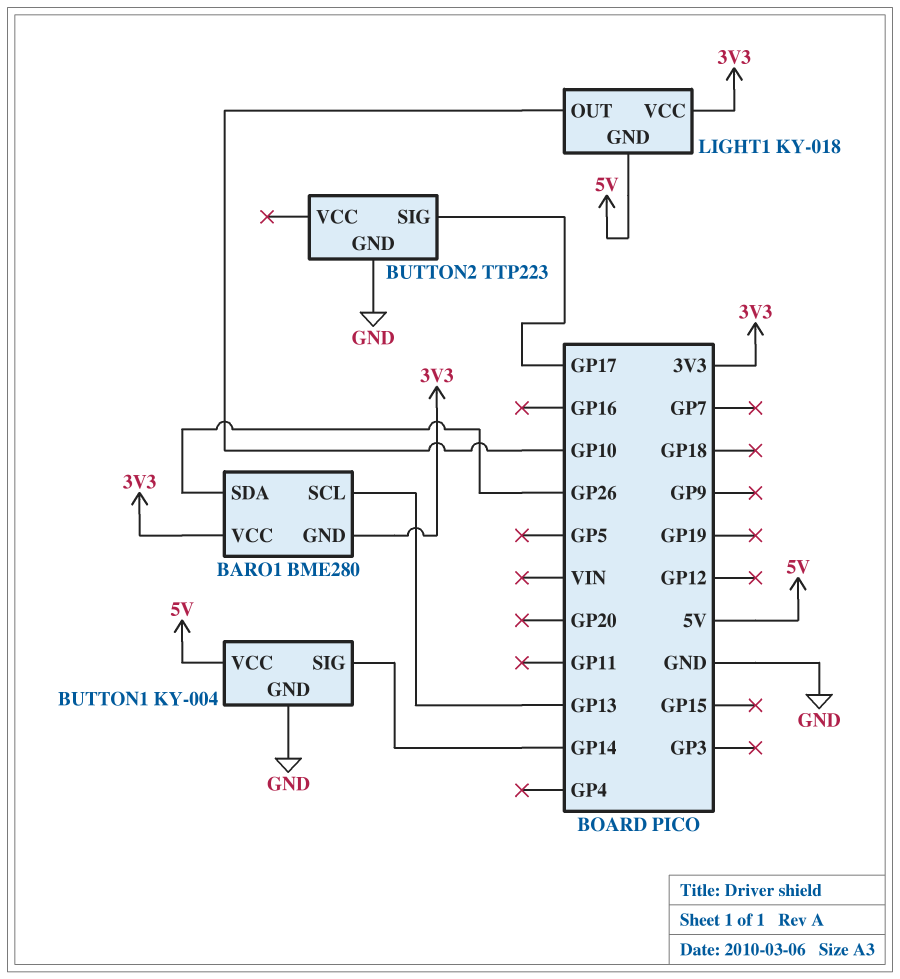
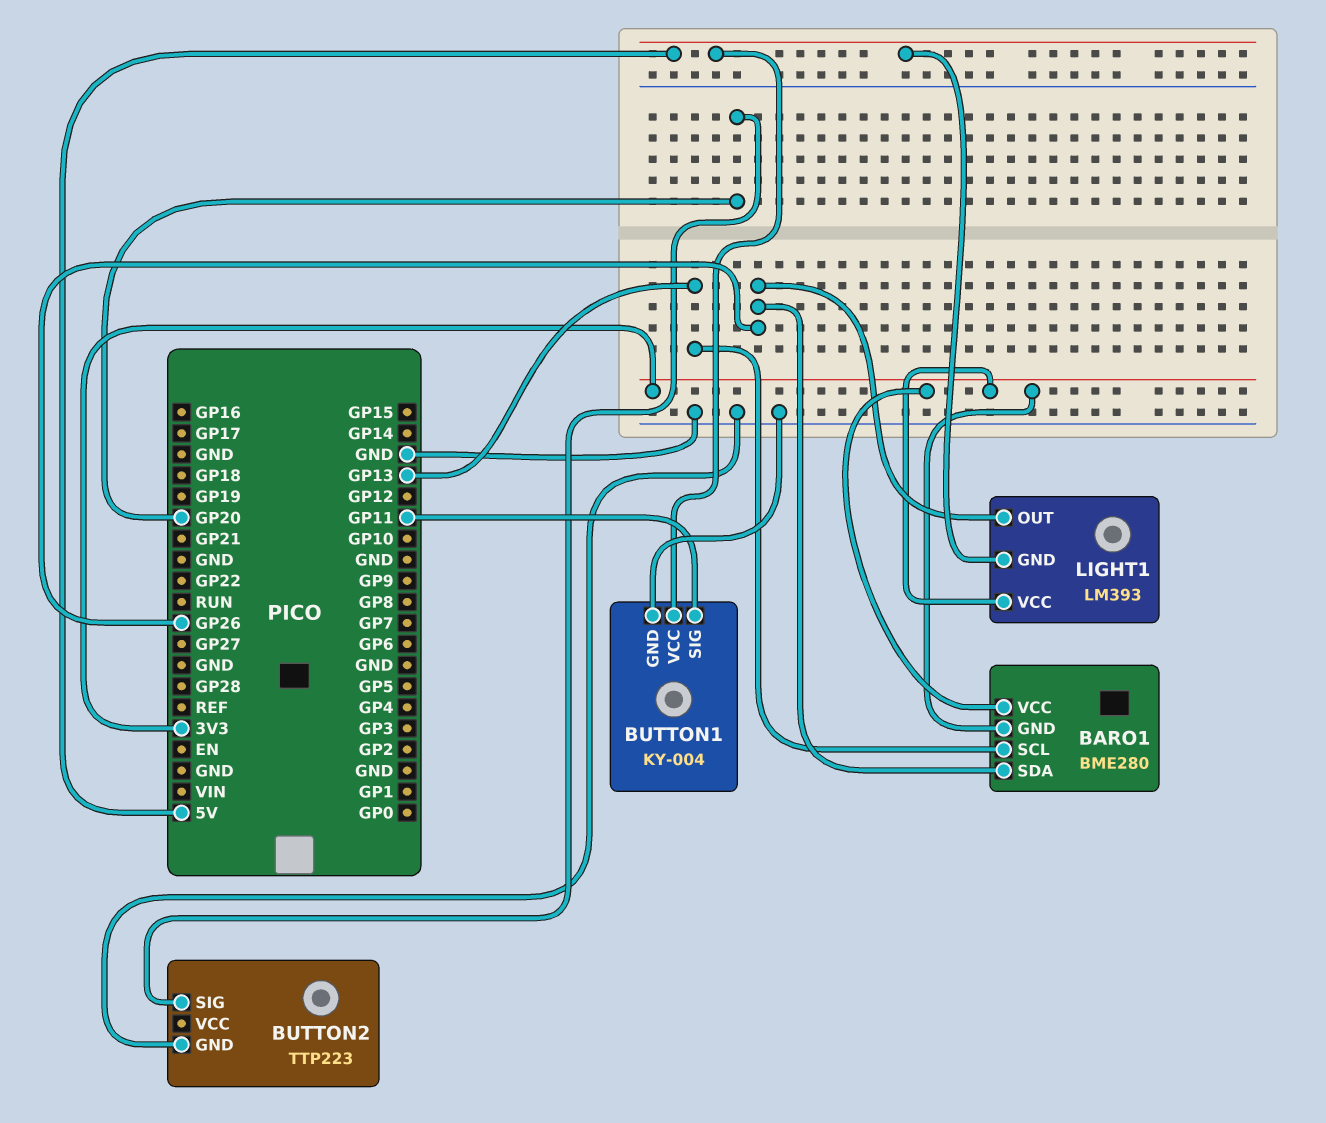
BUTTON1 pin SIG: GP14 -> GP11
BUTTON2 pin SIG: GP17 -> GP20
LIGHT1: KY-018 -> LM393
LIGHT1 pin OUT: GP10 -> GP26

